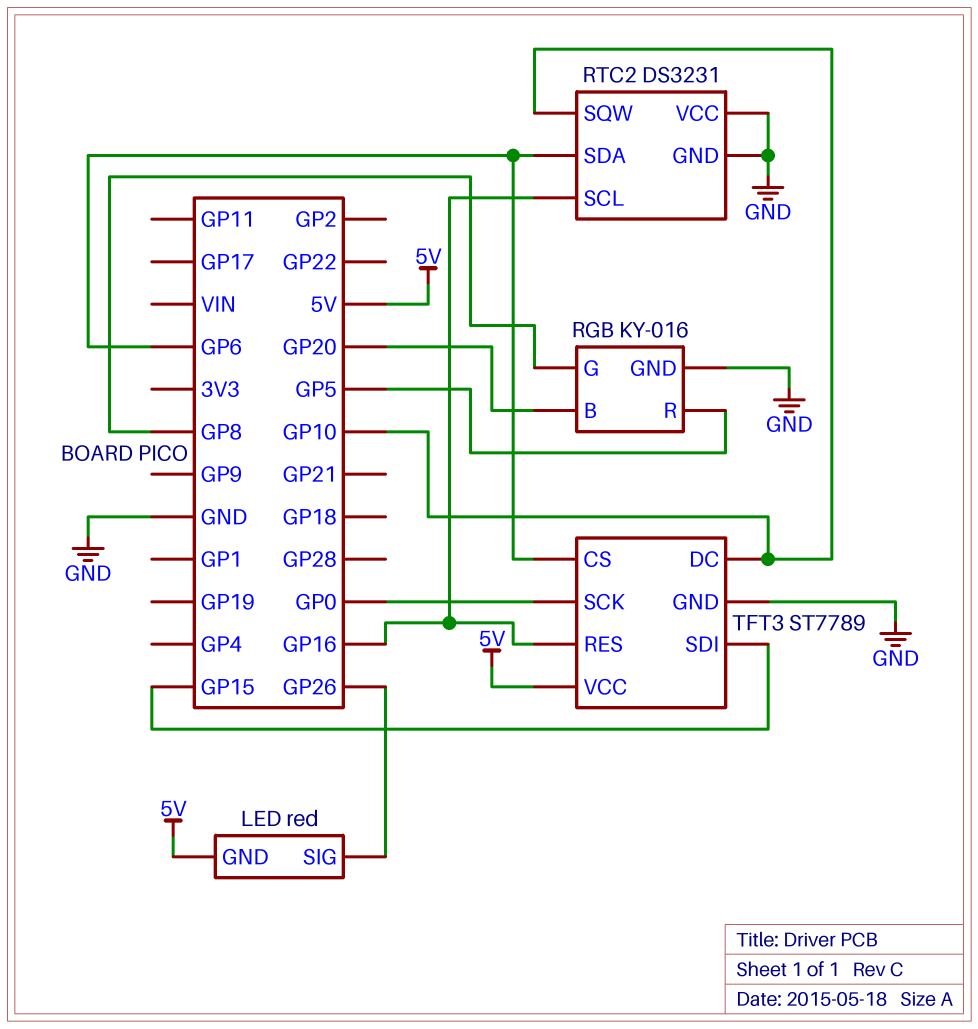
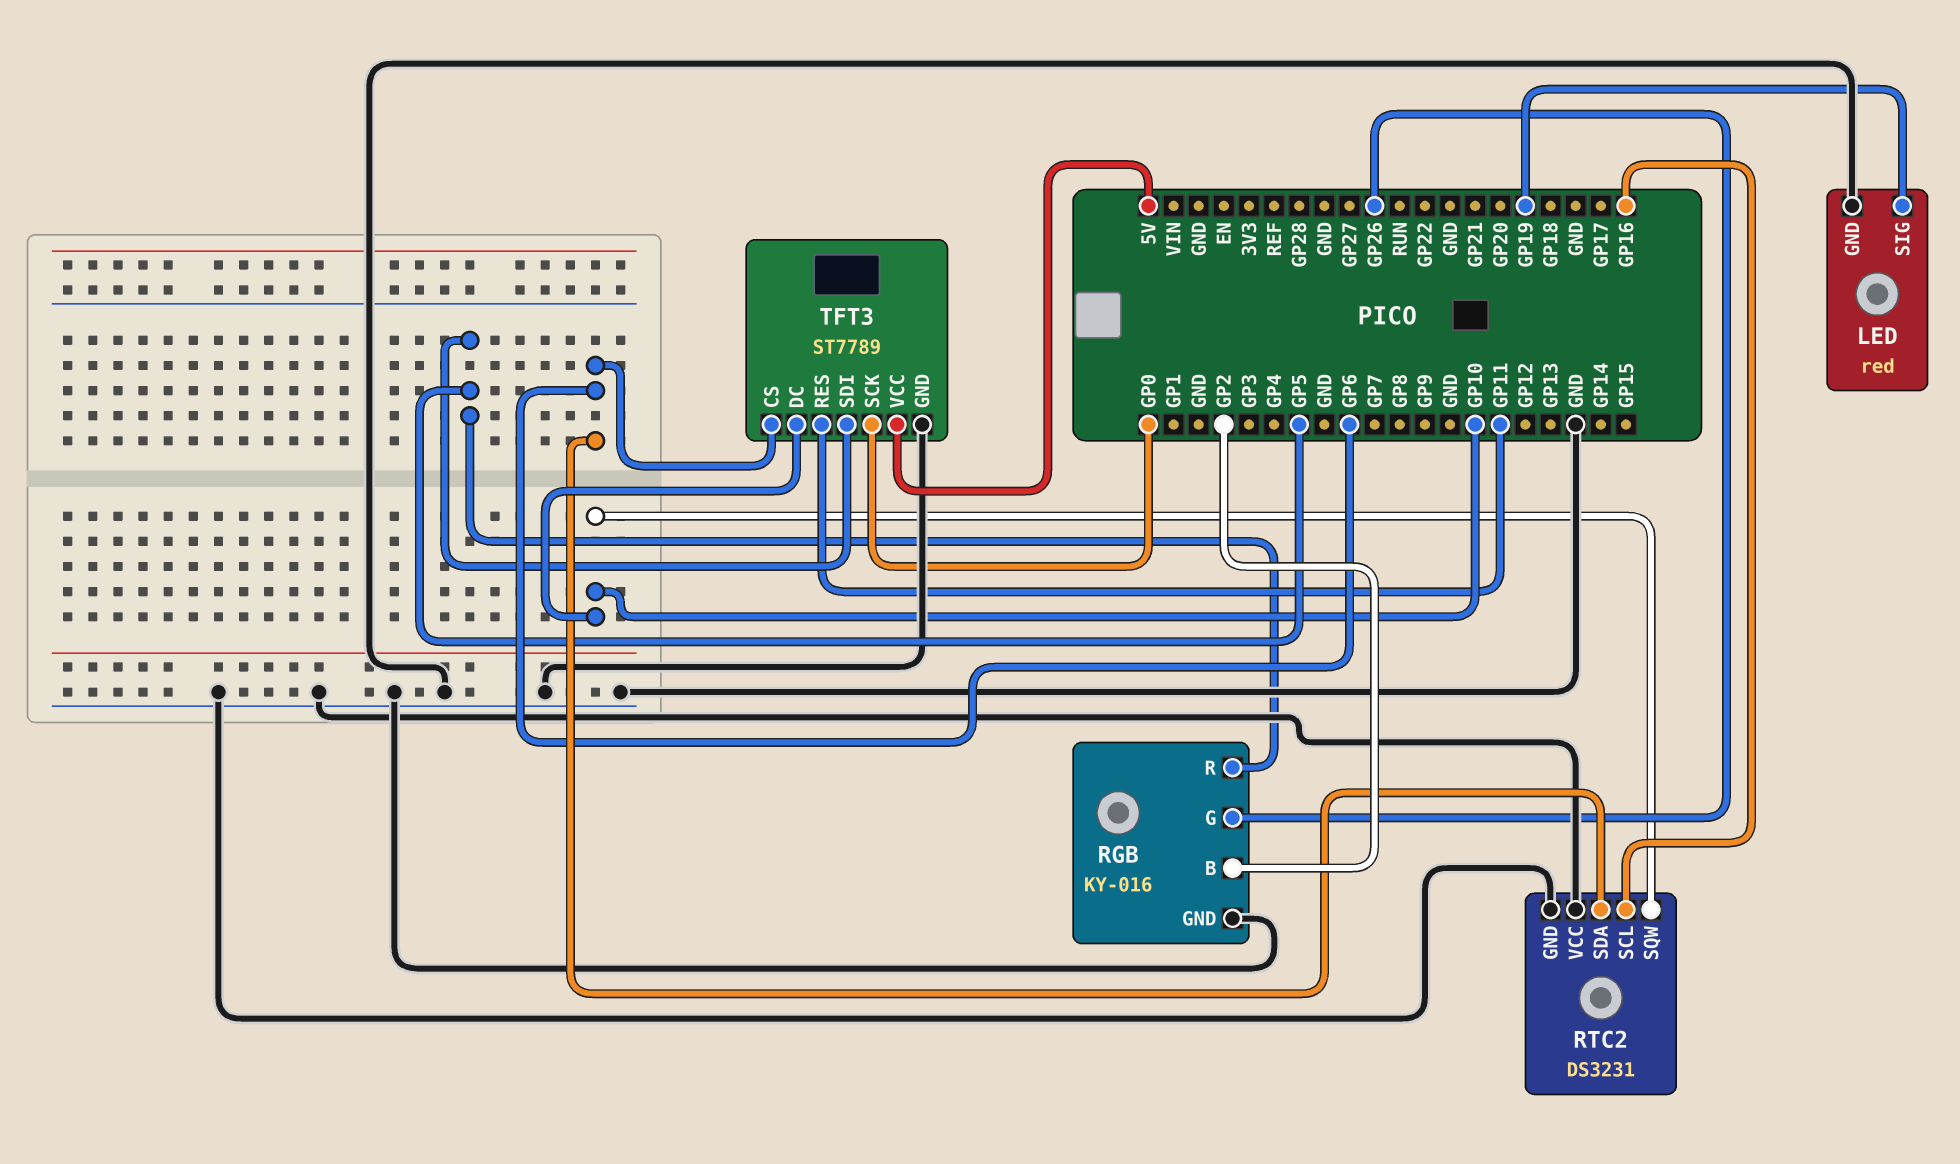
LED pin GND: 5V -> GND
LED pin SIG: GP26 -> GP19
RGB pin B: GP20 -> GP2
RGB pin G: GP8 -> GP26
TFT3 pin RES: GP16 -> GP11
TFT3 pin SDI: GP15 -> GP5

